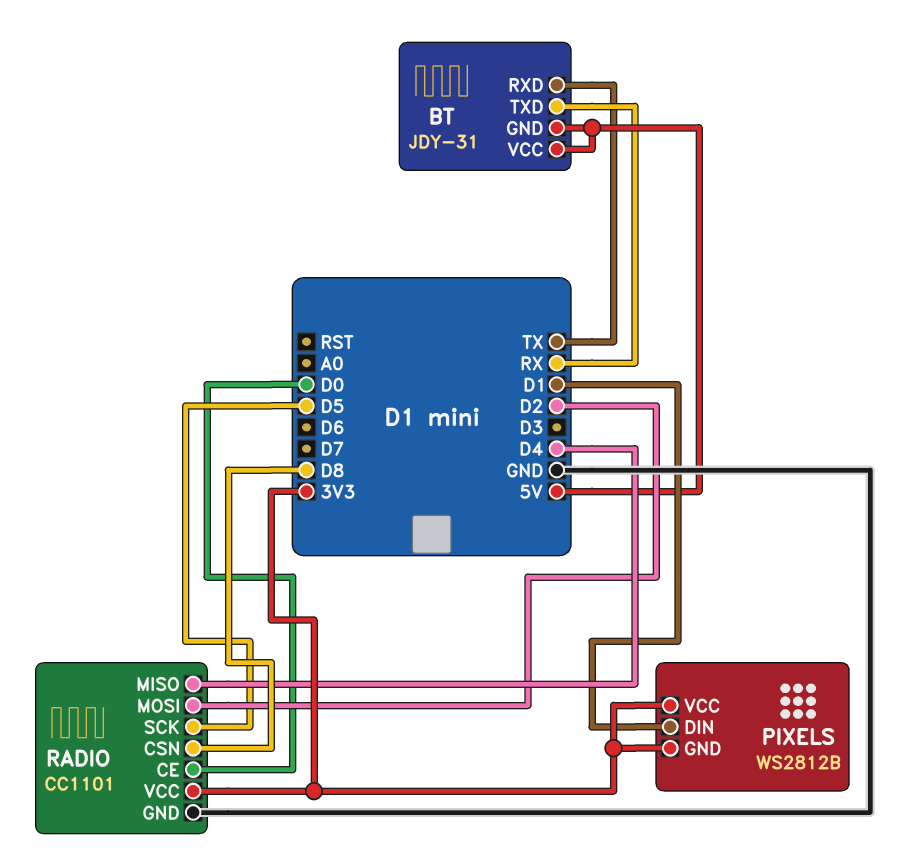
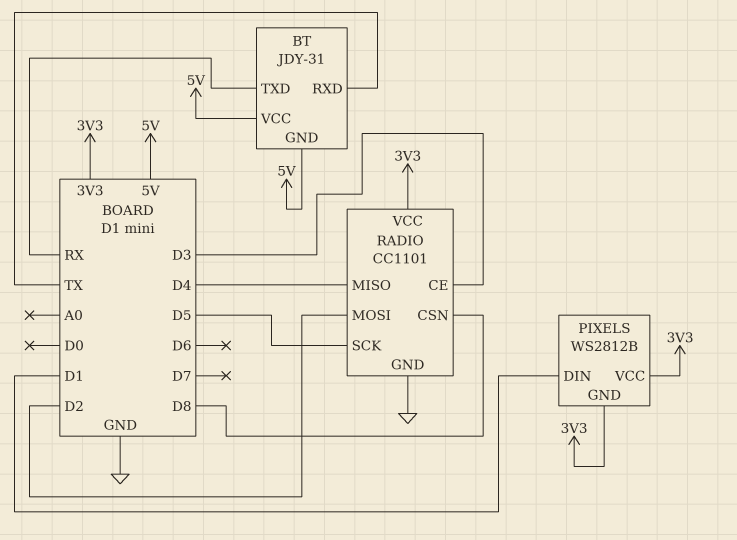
RADIO pin CE: D0 -> D3

